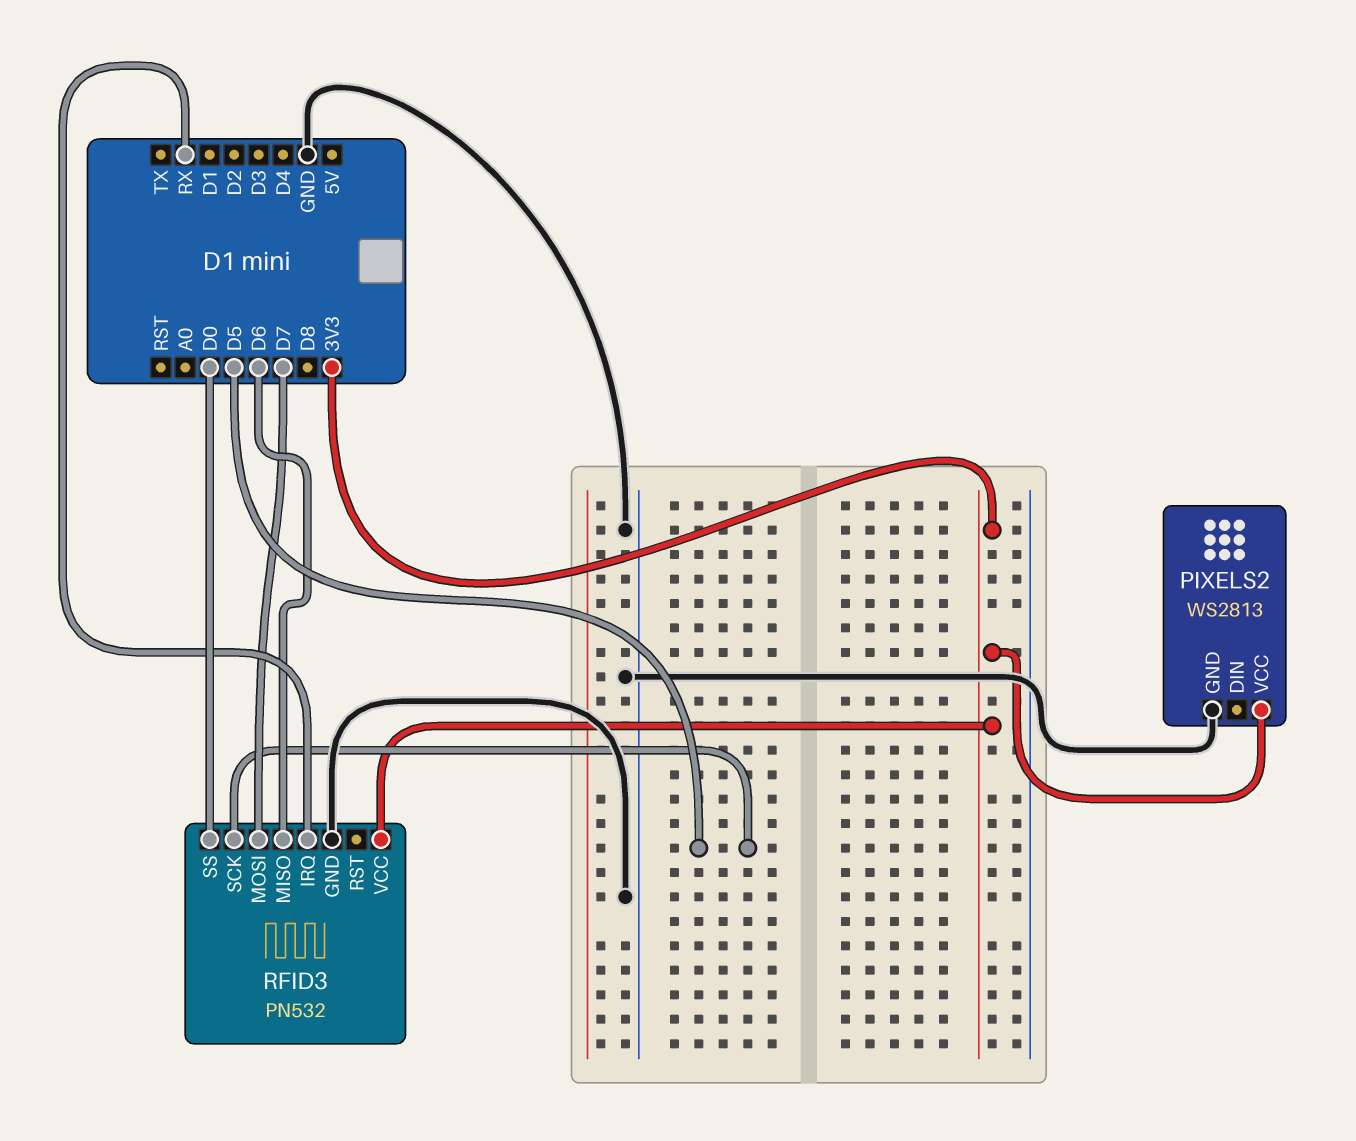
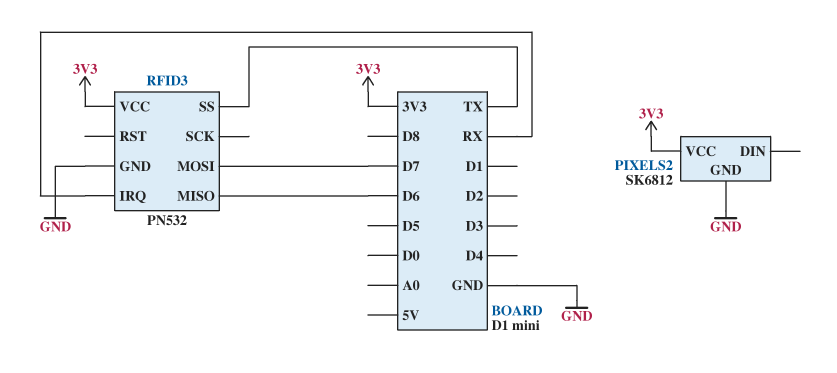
PIXELS2: WS2813 -> SK6812
RFID3 pin SCK: D5 -> none
RFID3 pin SS: D0 -> TX

